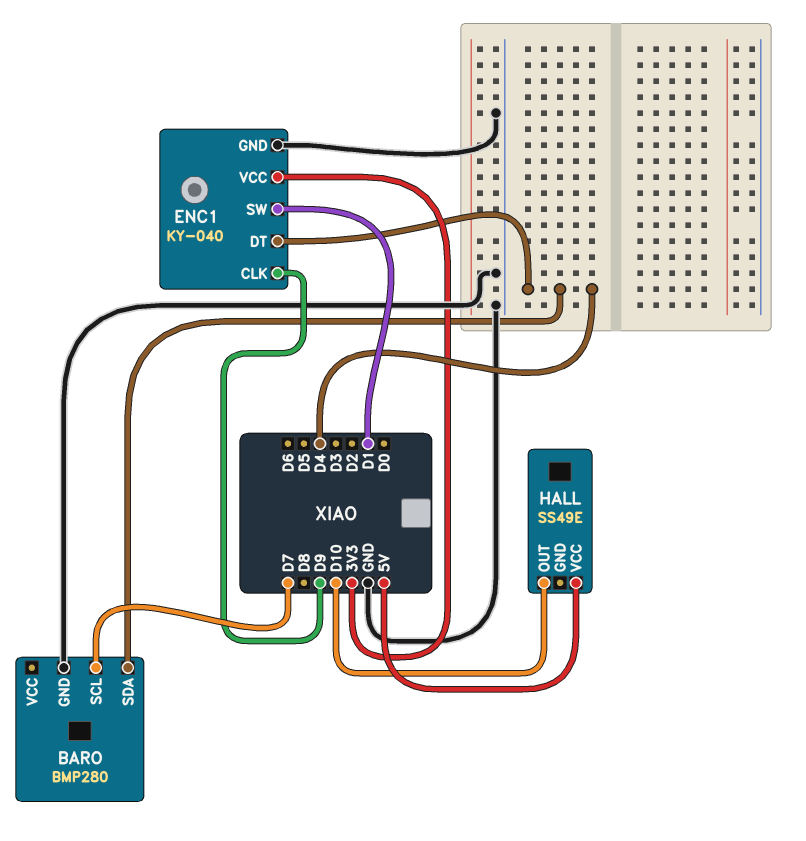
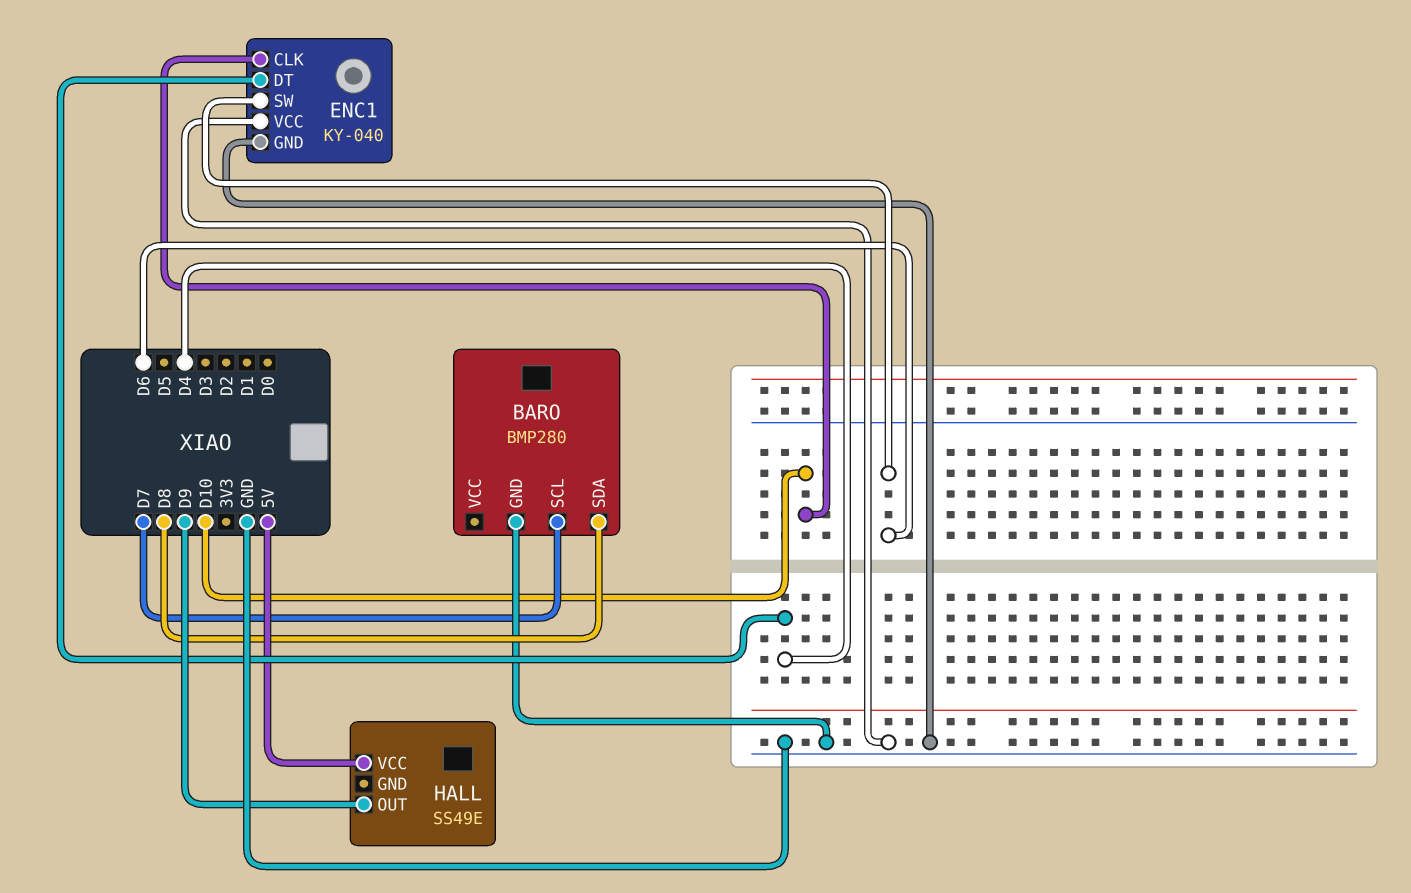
BARO pin SDA: D4 -> D8
ENC1 pin CLK: D9 -> D10
ENC1 pin SW: D1 -> D6
ENC1 pin VCC: 3V3 -> GND
HALL pin OUT: D10 -> D9

